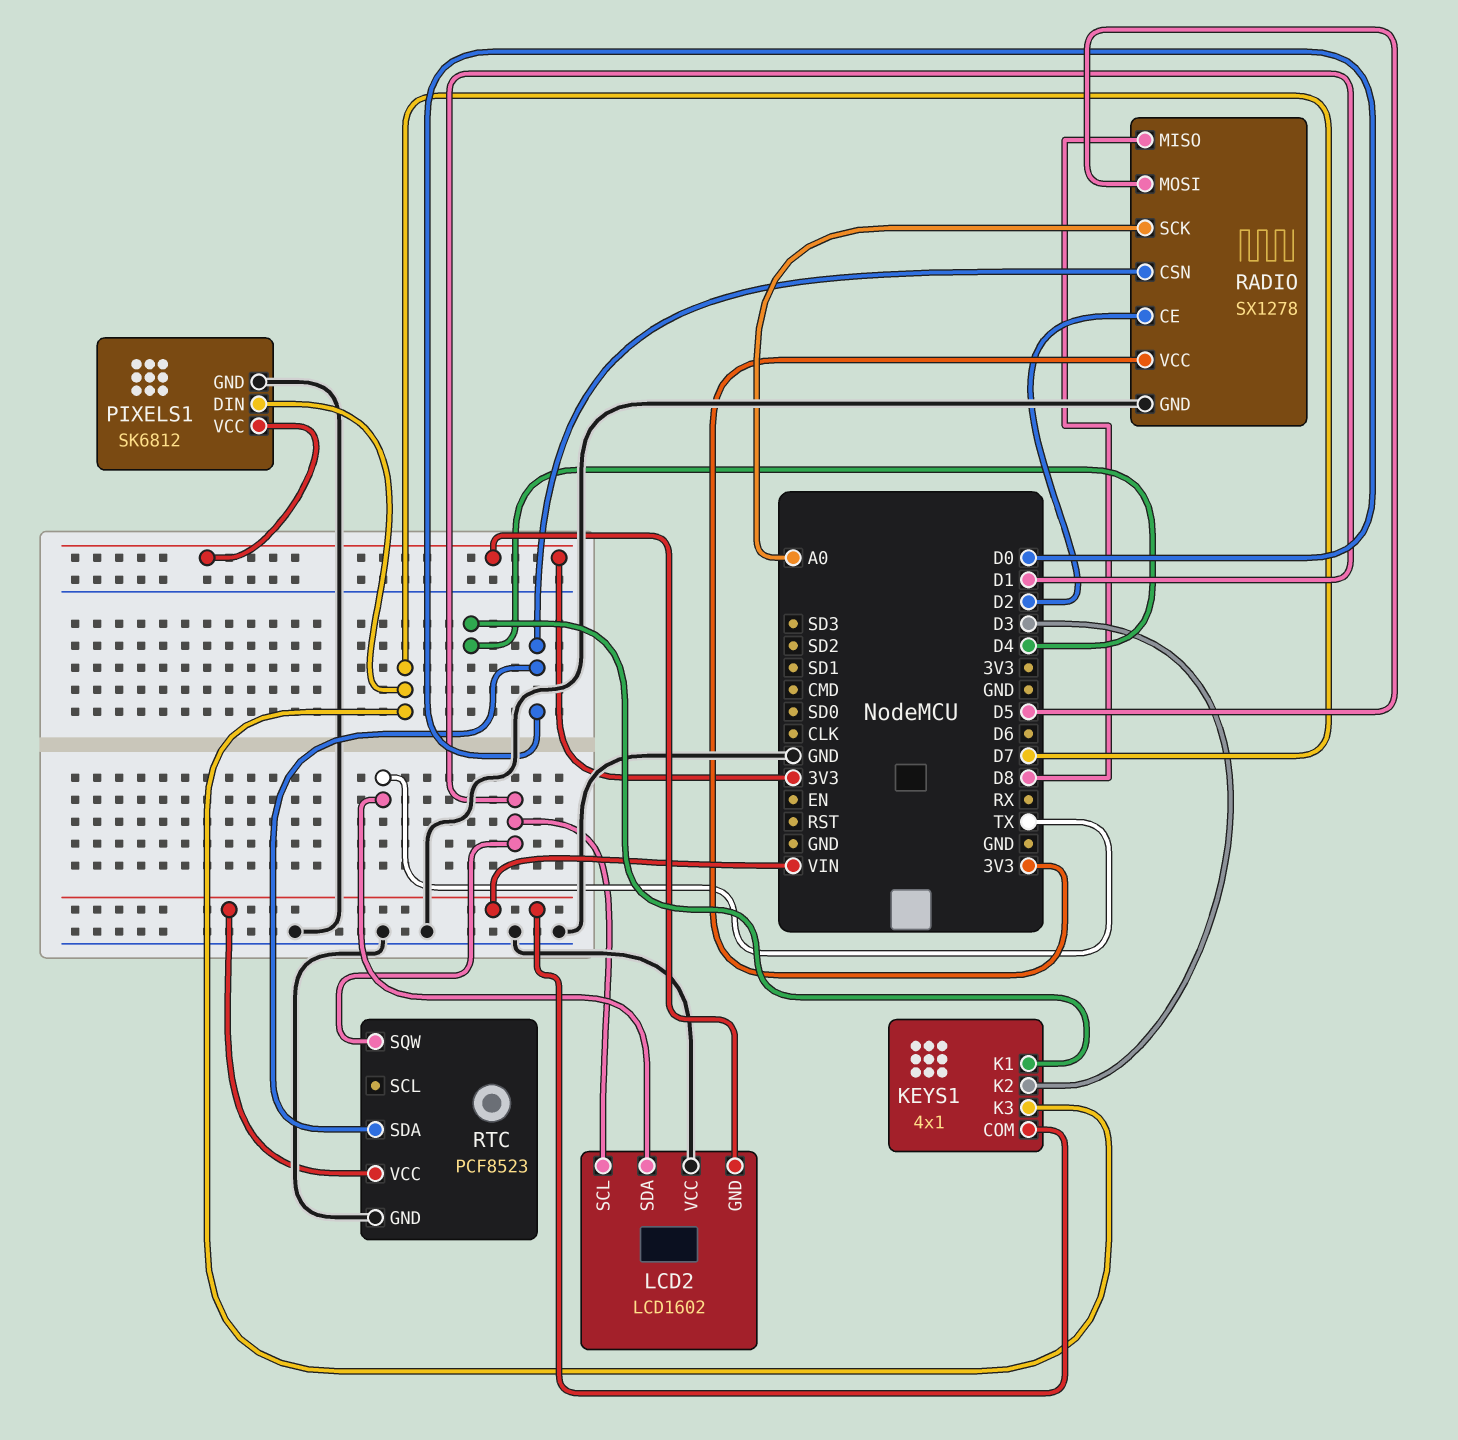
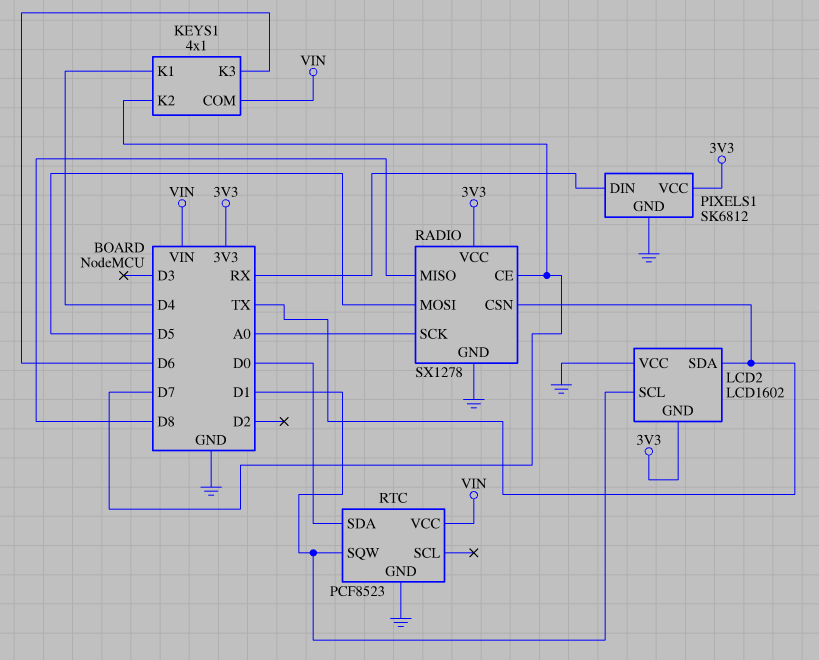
KEYS1 pin K2: D3 -> D7
KEYS1 pin K3: D7 -> D6
PIXELS1 pin DIN: D7 -> RX
RADIO pin CE: D2 -> D7
RADIO pin CSN: D0 -> TX

